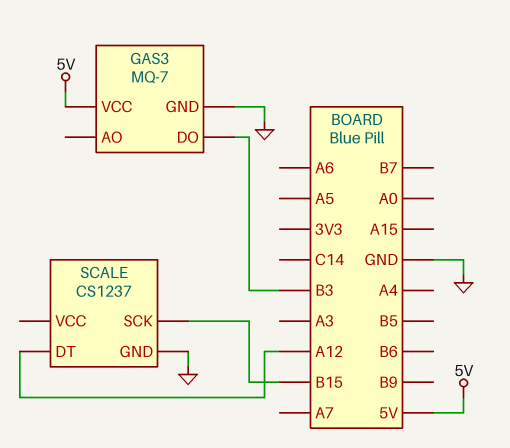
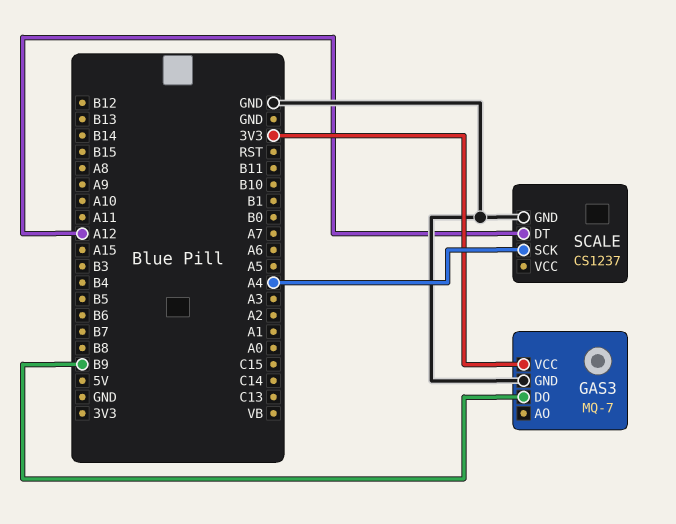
GAS3 pin DO: B3 -> B9
GAS3 pin VCC: 5V -> 3V3
SCALE pin SCK: B15 -> A4

